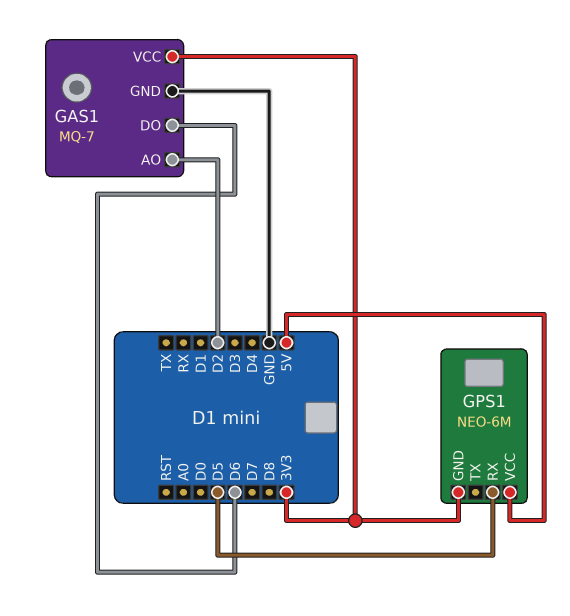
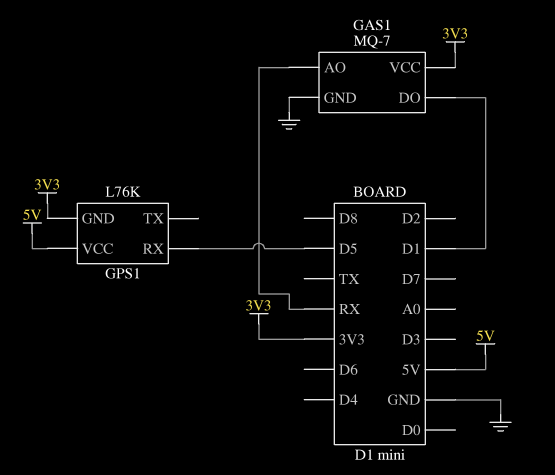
GAS1 pin AO: D2 -> RX
GAS1 pin DO: D6 -> D1
GPS1: NEO-6M -> L76K

